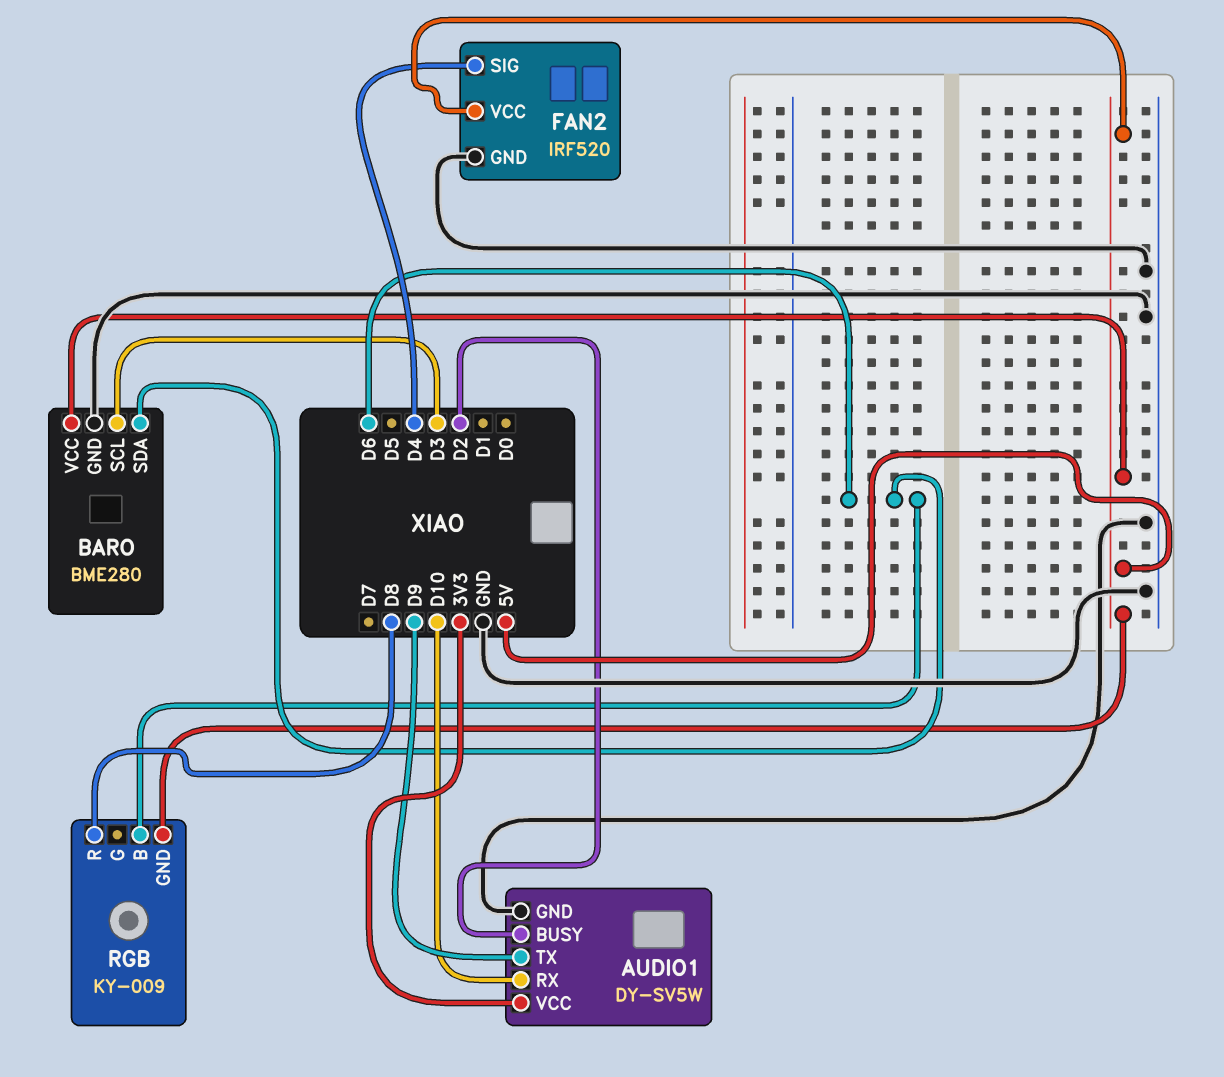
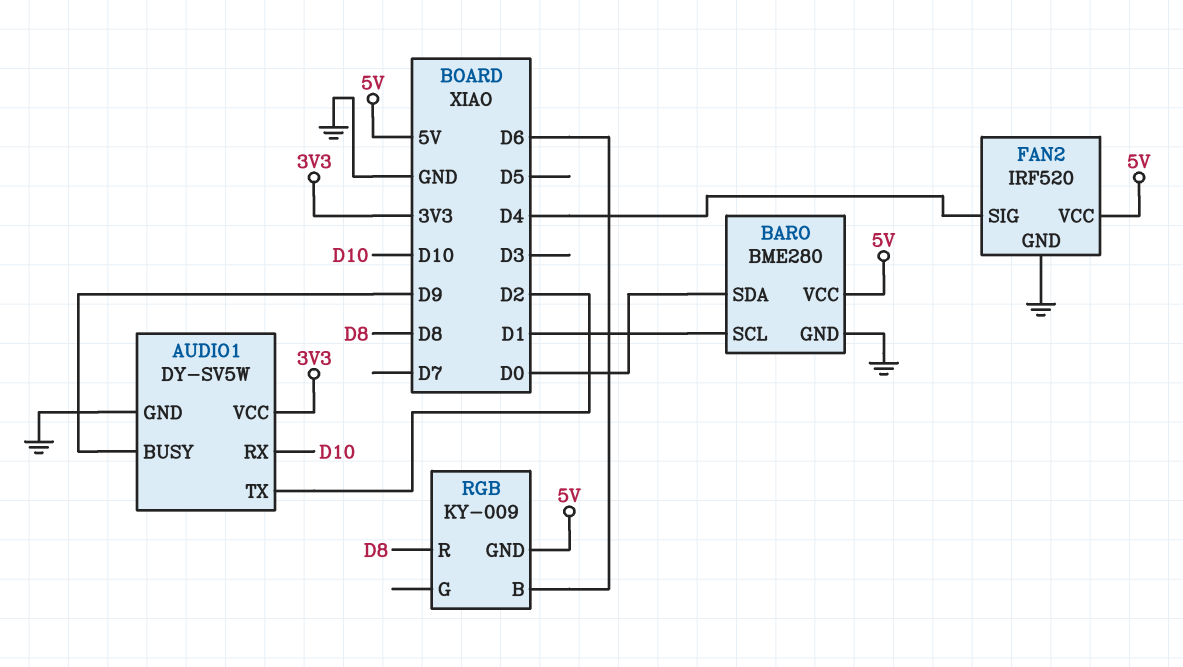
AUDIO1 pin BUSY: D2 -> D9
AUDIO1 pin TX: D9 -> D2
BARO pin SCL: D3 -> D1
BARO pin SDA: D6 -> D0

